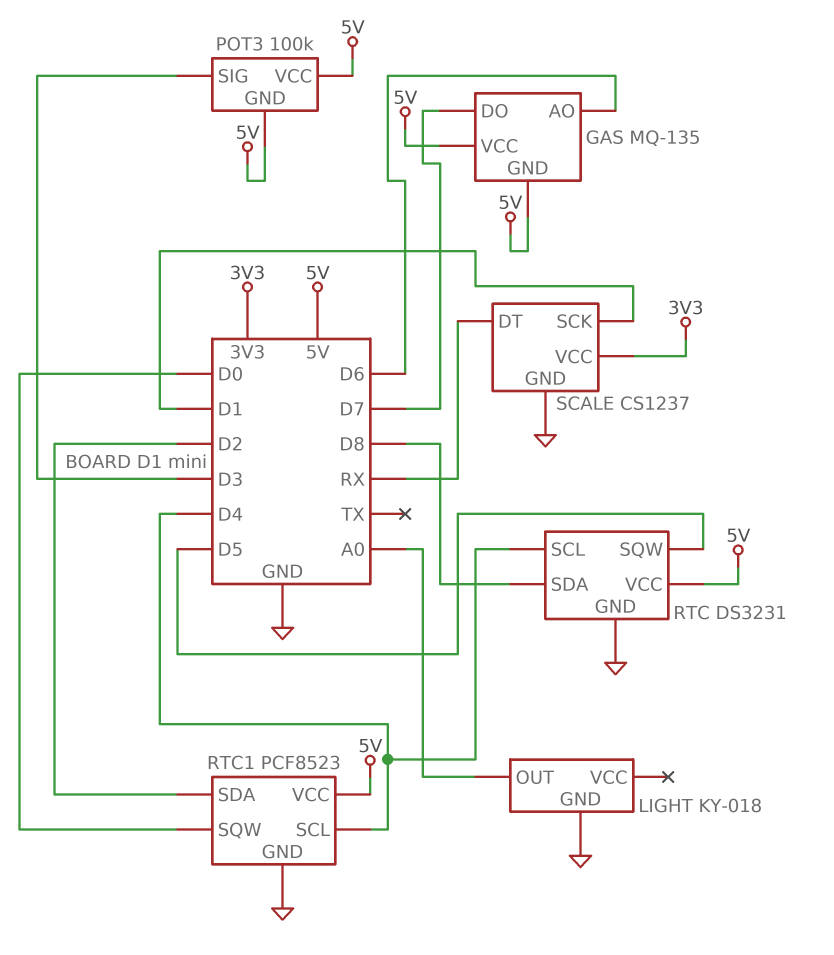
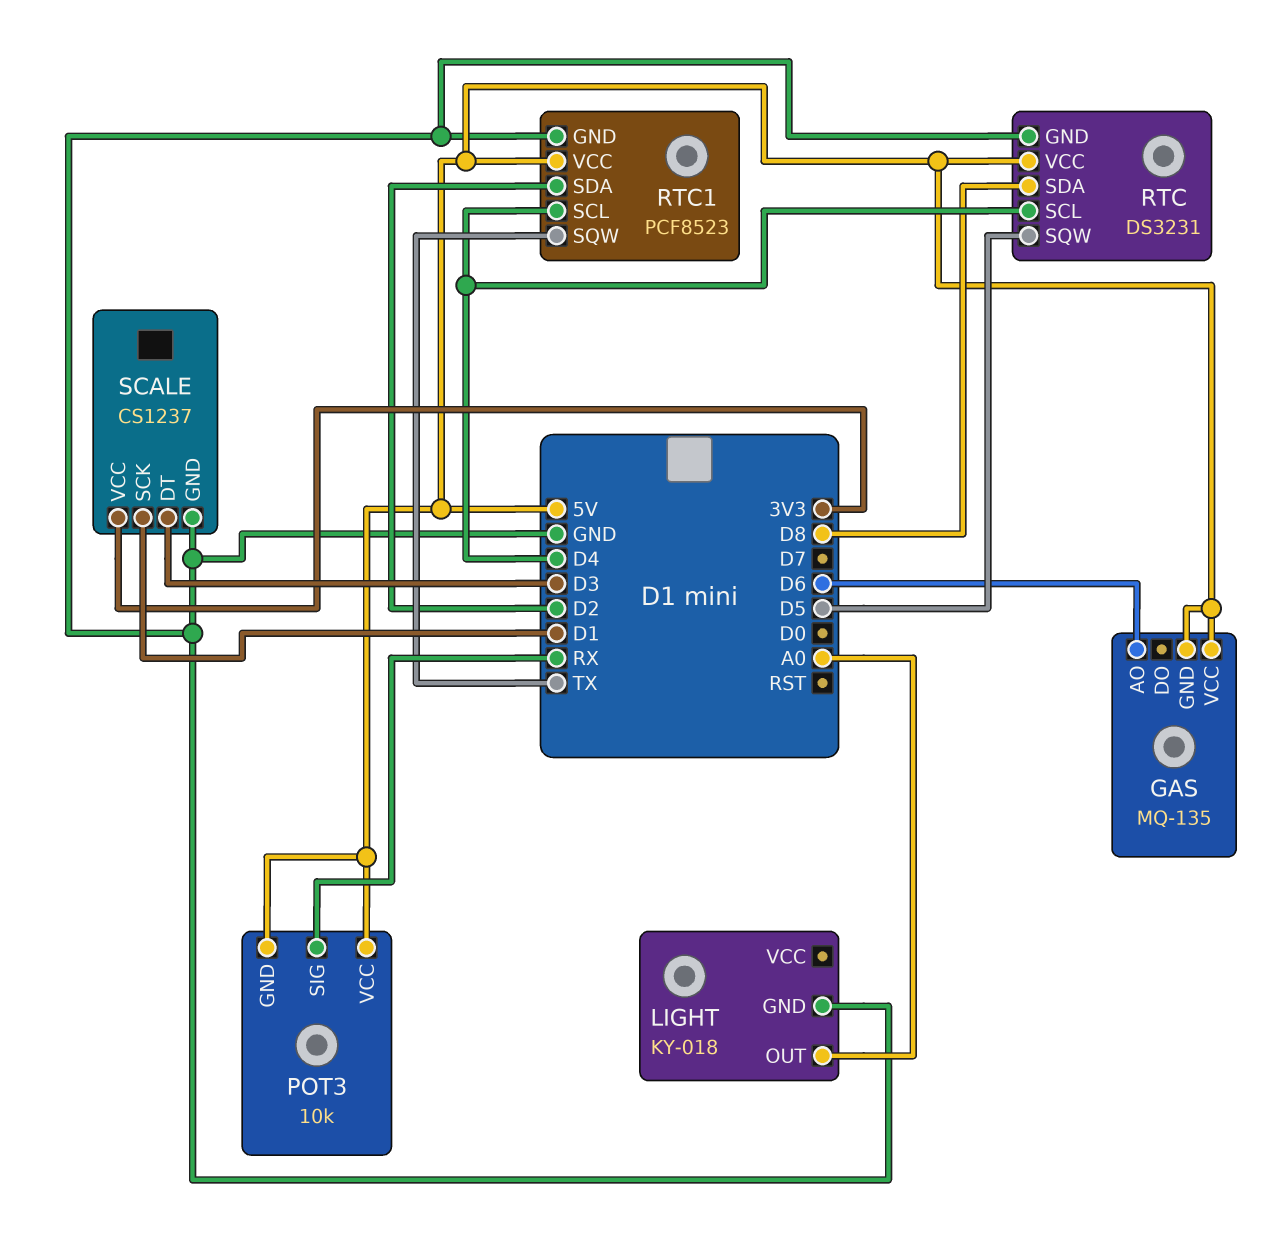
GAS pin DO: D7 -> none
POT3: 100k -> 10k
POT3 pin SIG: D3 -> RX
RTC1 pin SQW: D0 -> TX
SCALE pin DT: RX -> D3

